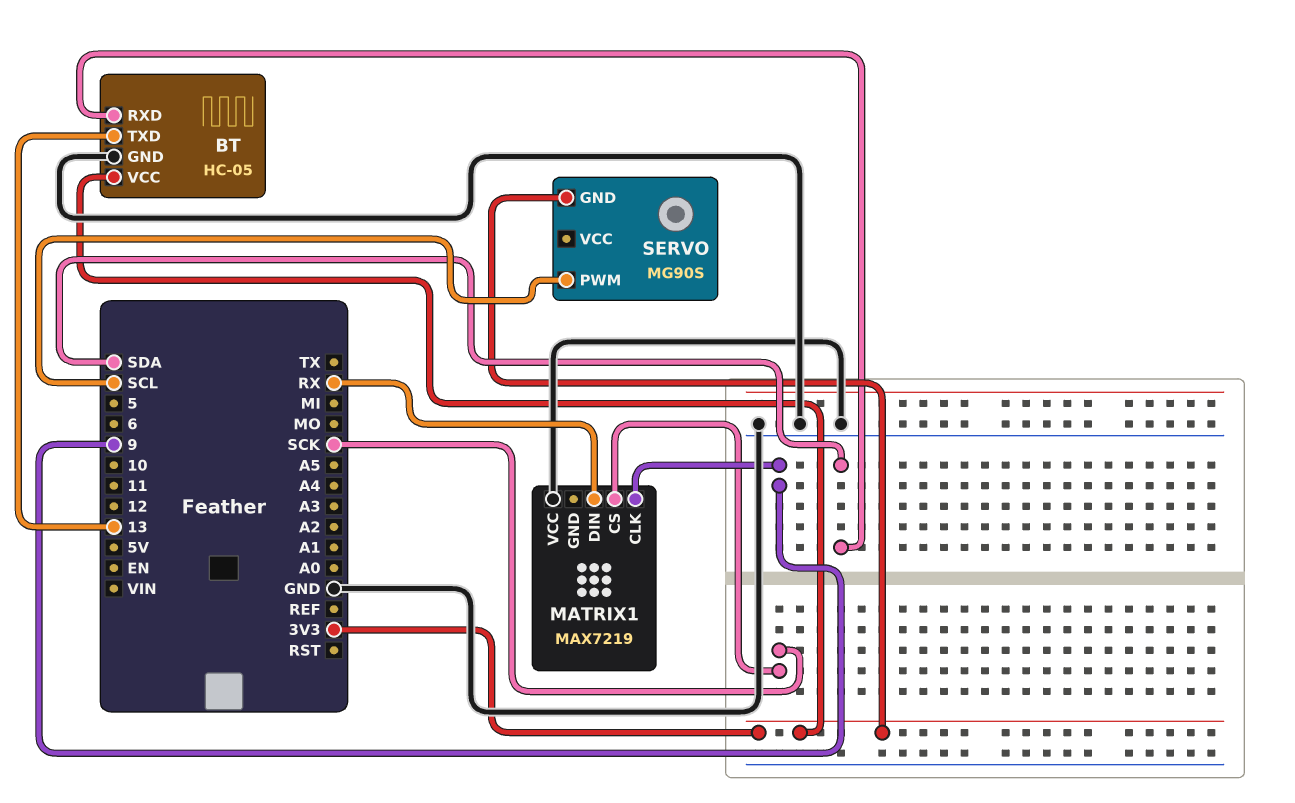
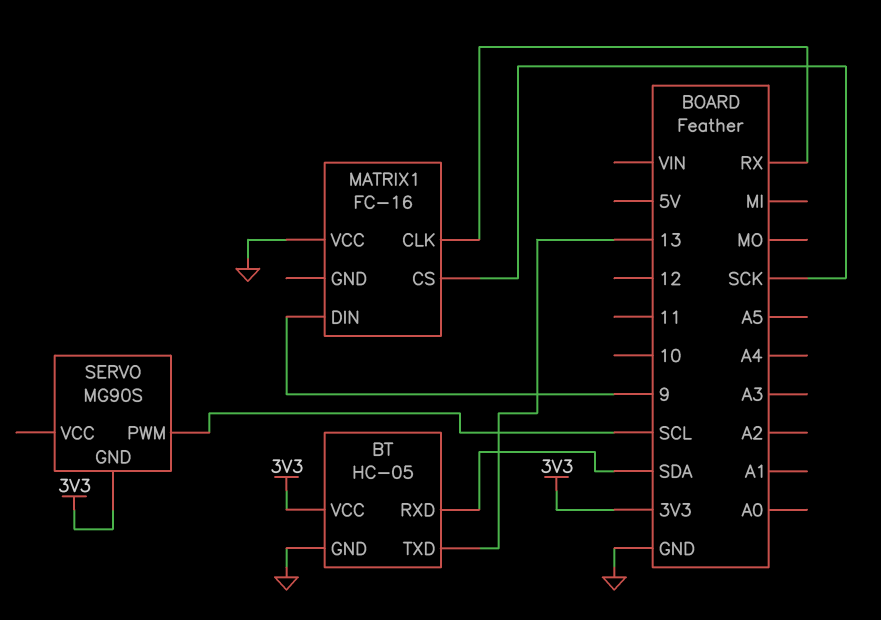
MATRIX1: MAX7219 -> FC-16
MATRIX1 pin CLK: 9 -> RX
MATRIX1 pin DIN: RX -> 9

